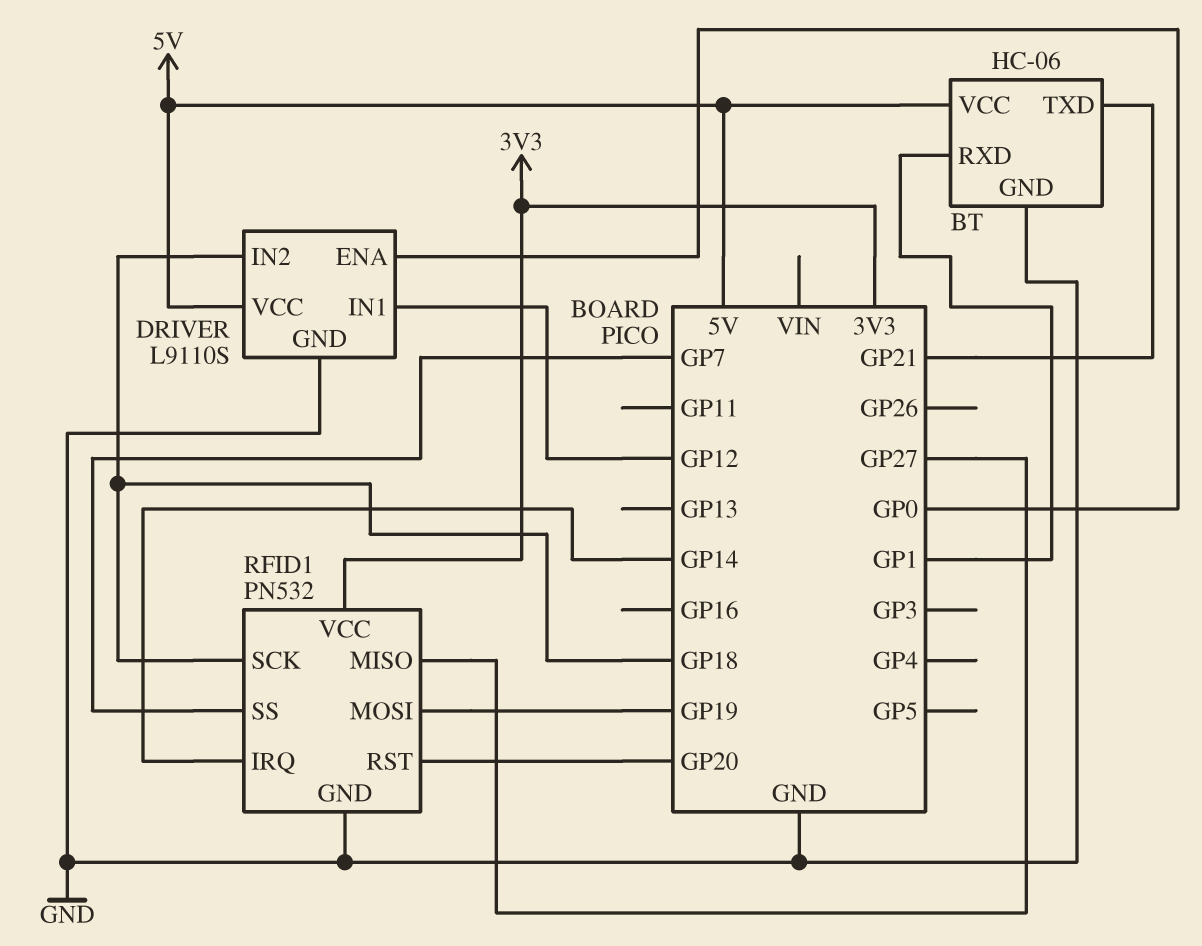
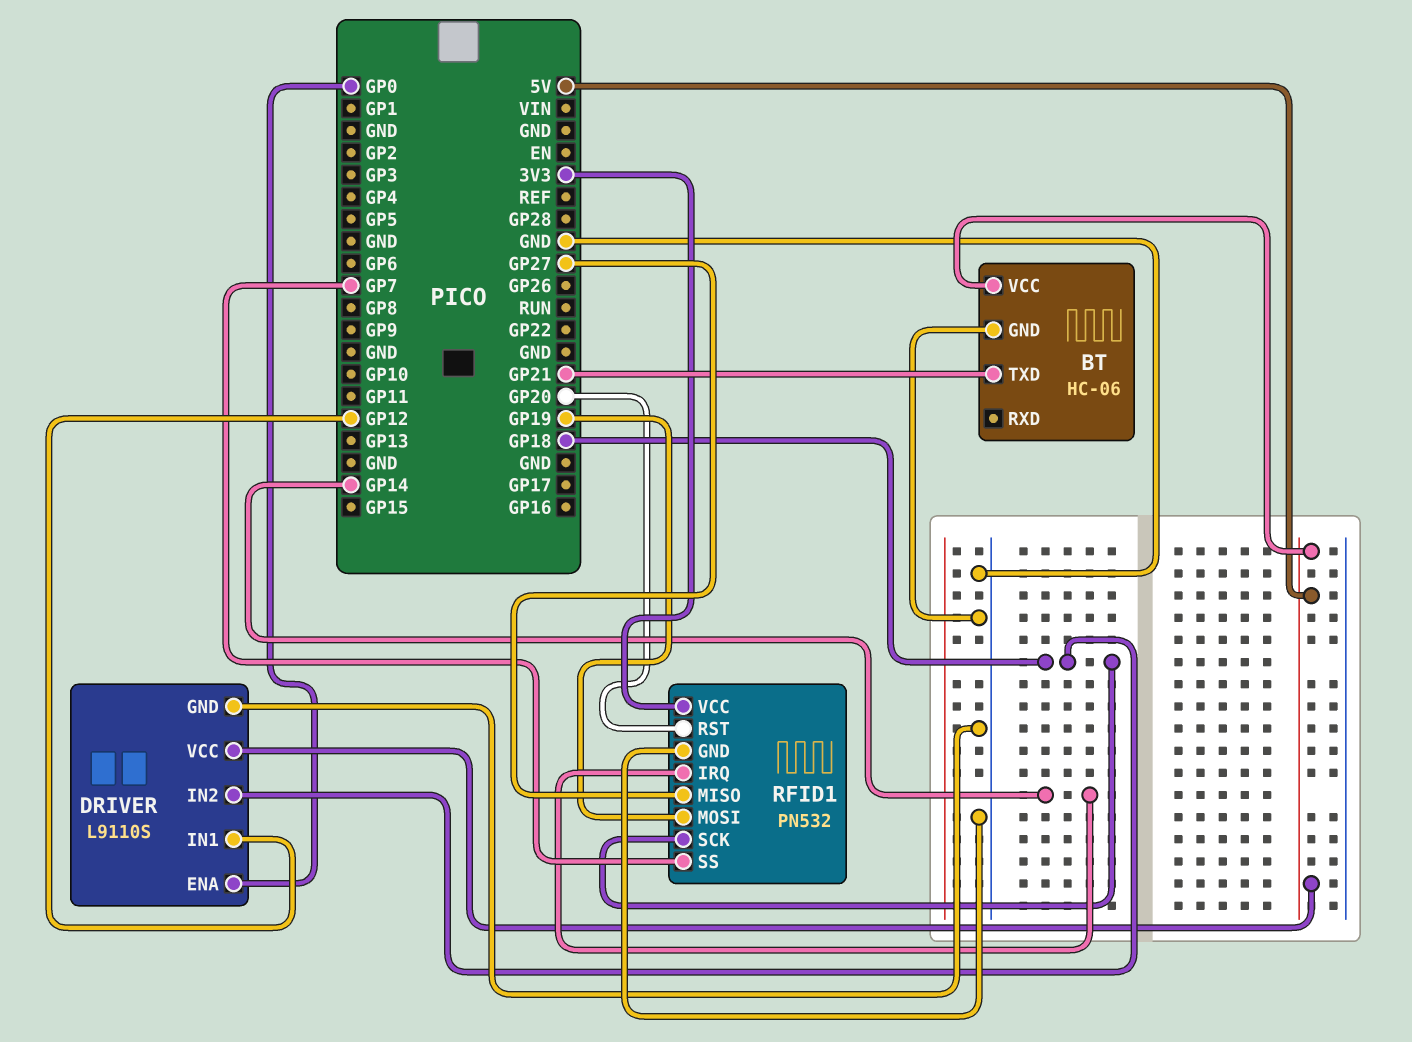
BT pin RXD: GP1 -> none

